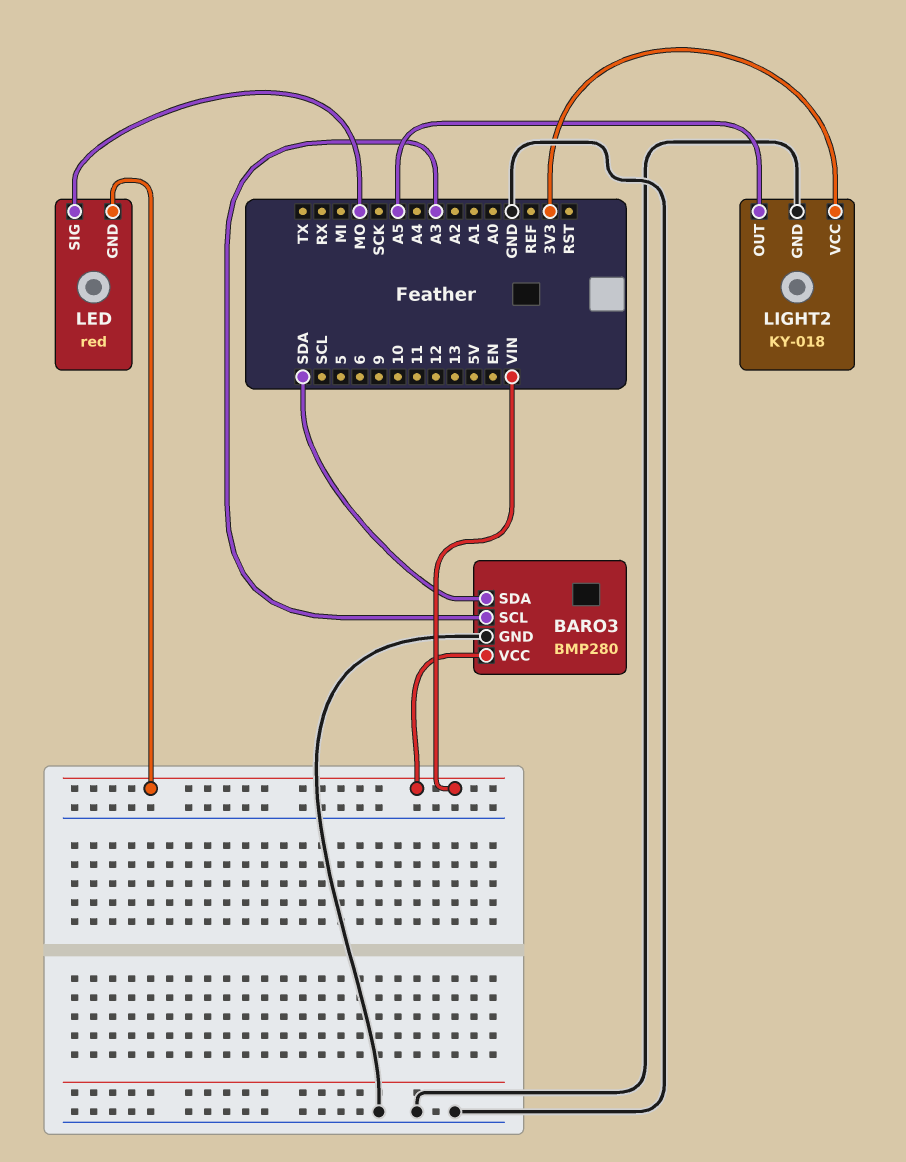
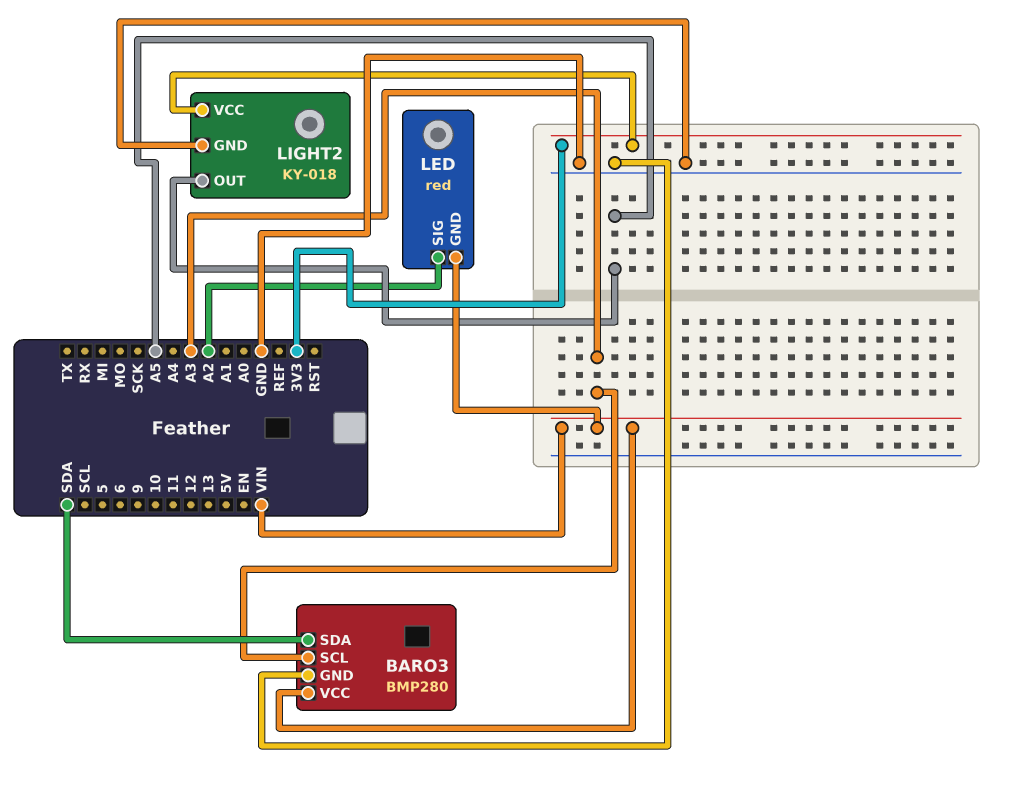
LED pin SIG: MO -> A2

